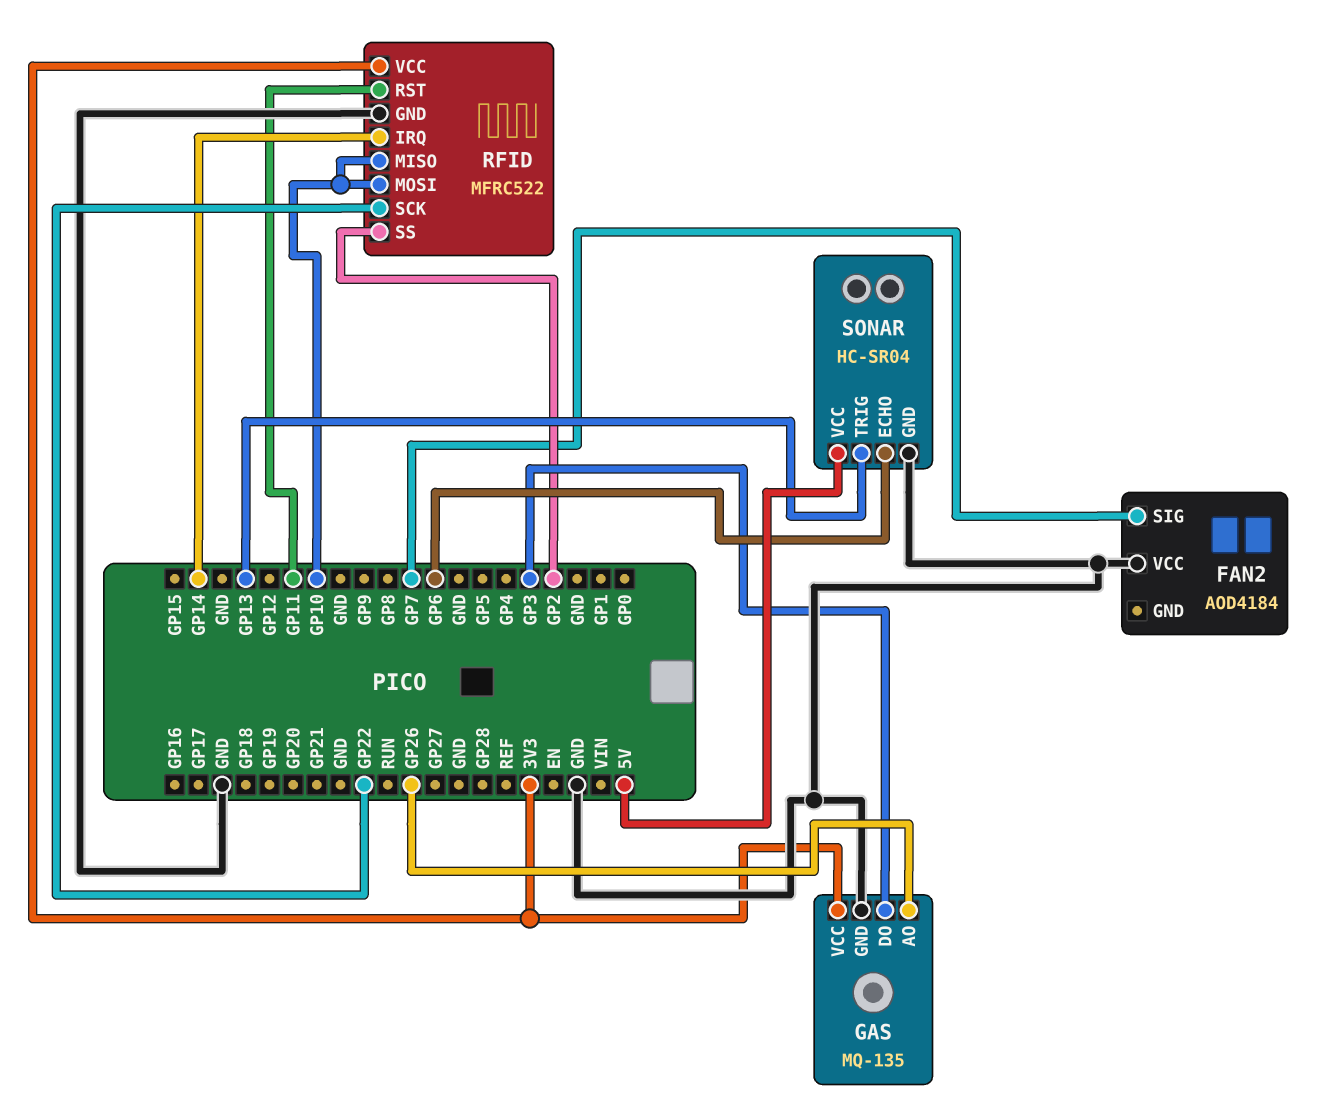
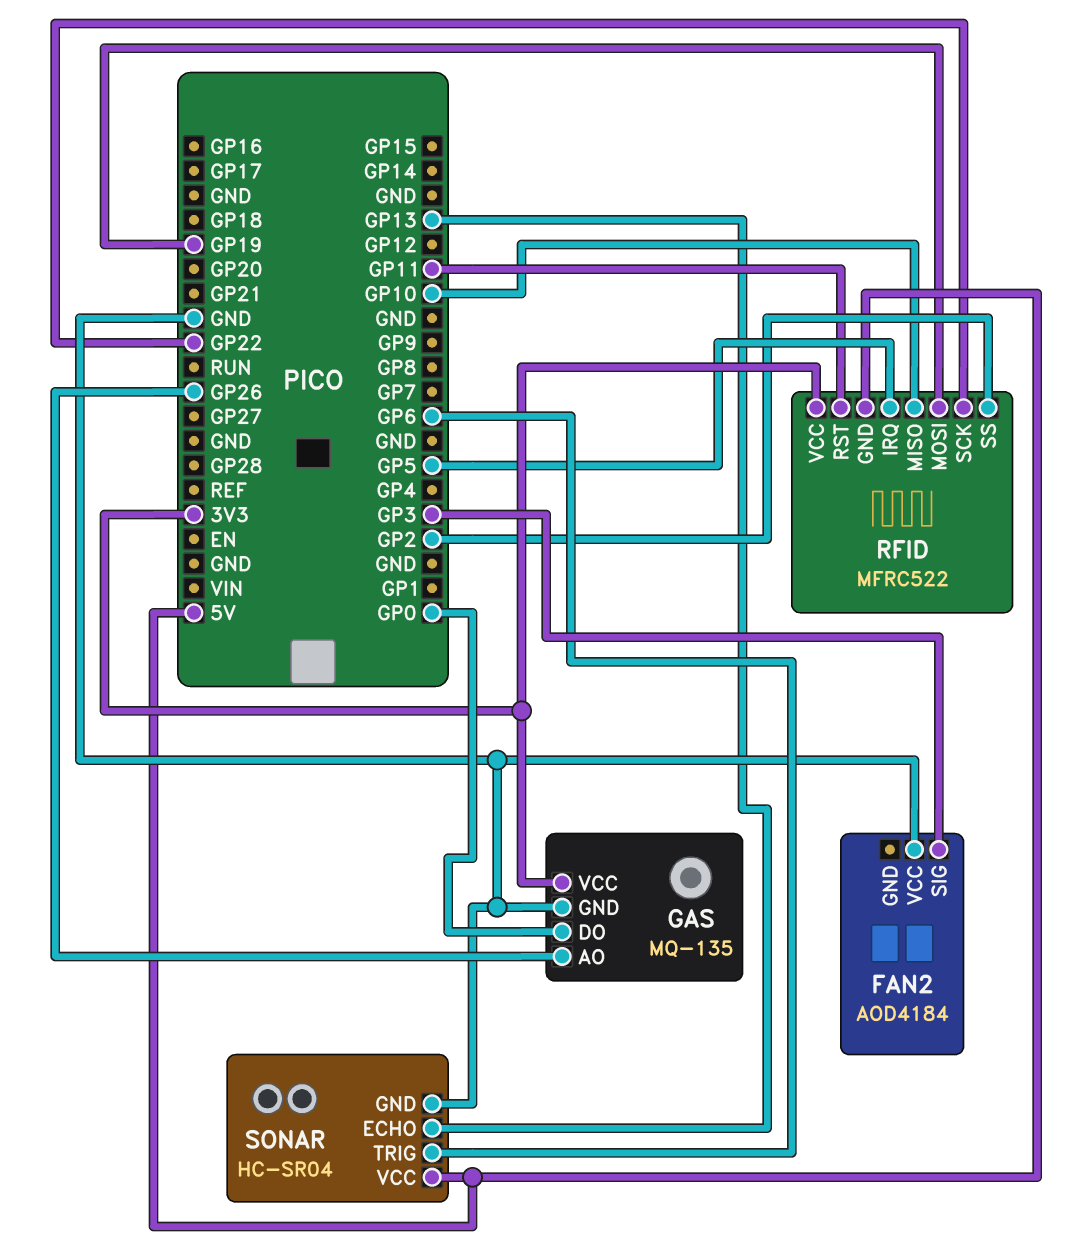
FAN2 pin SIG: GP7 -> GP3
GAS pin DO: GP3 -> GP0
RFID pin GND: GND -> 5V
RFID pin IRQ: GP14 -> GP5
RFID pin MOSI: GP10 -> GP19
SONAR pin ECHO: GP6 -> GP13
SONAR pin TRIG: GP13 -> GP6

